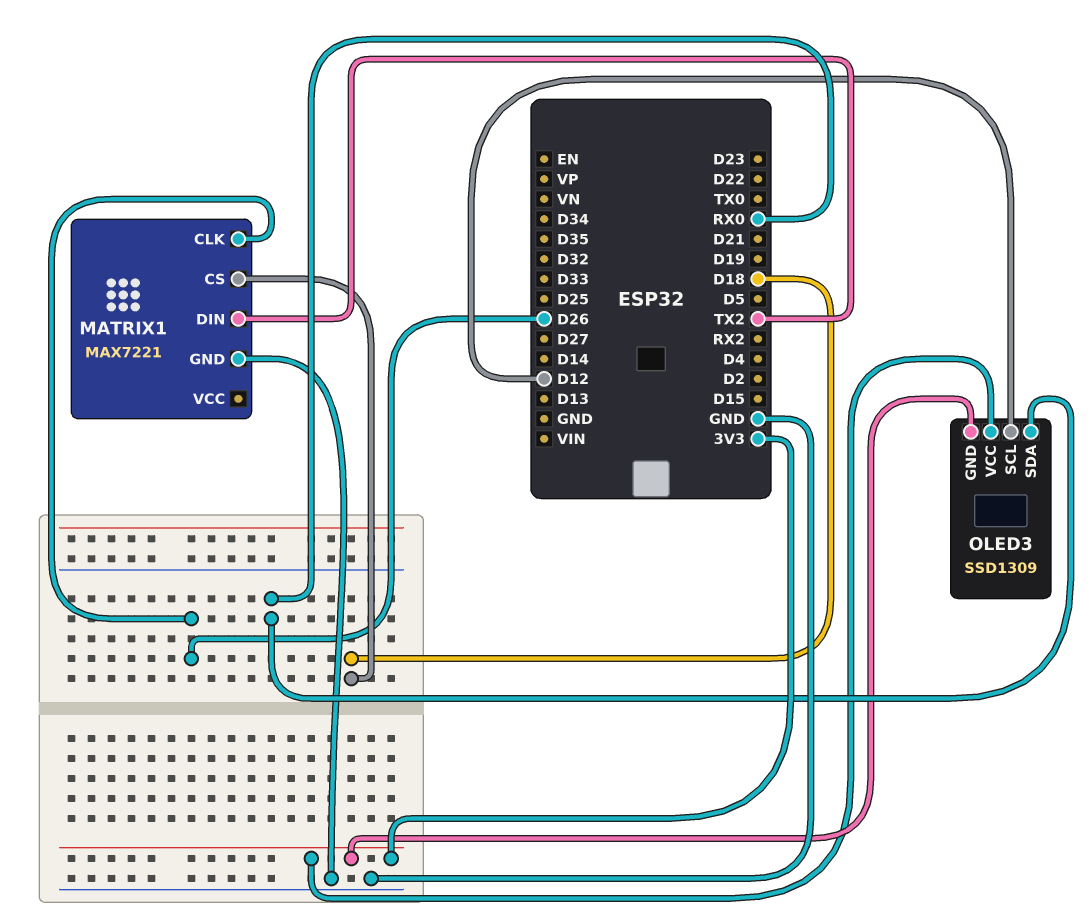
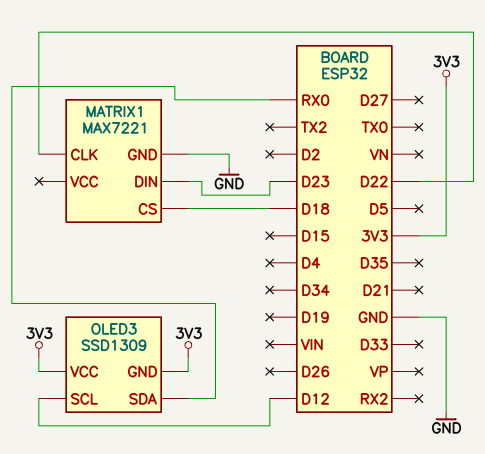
MATRIX1 pin CLK: D26 -> D22
MATRIX1 pin DIN: TX2 -> D23

